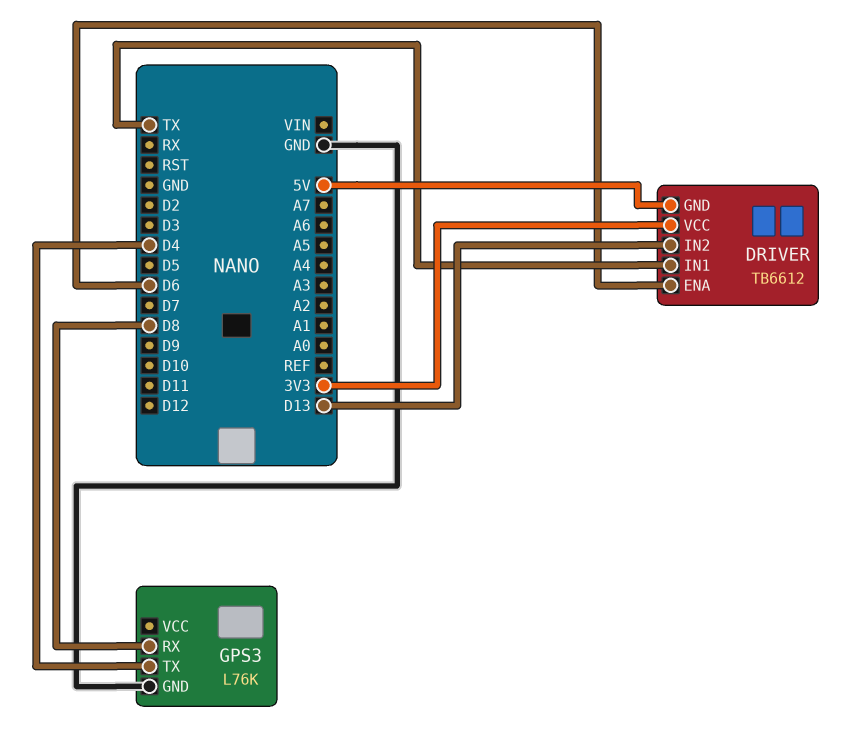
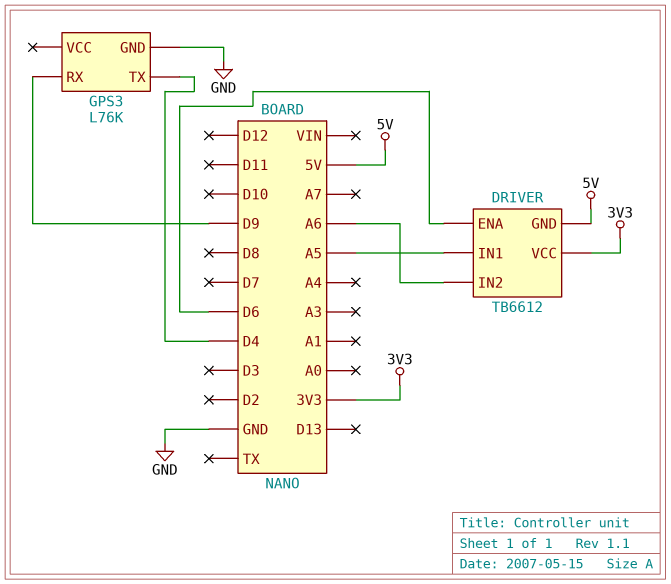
DRIVER pin IN1: TX -> A5
DRIVER pin IN2: D13 -> A6
GPS3 pin RX: D8 -> D9

